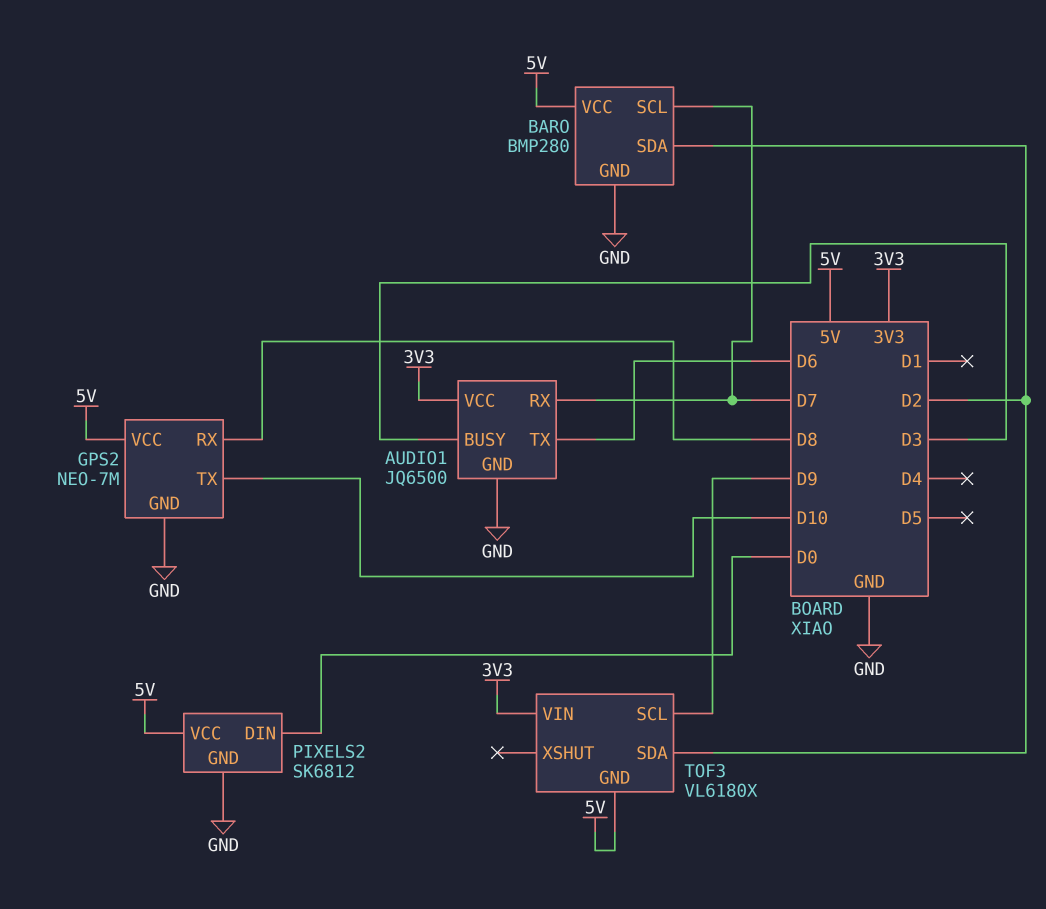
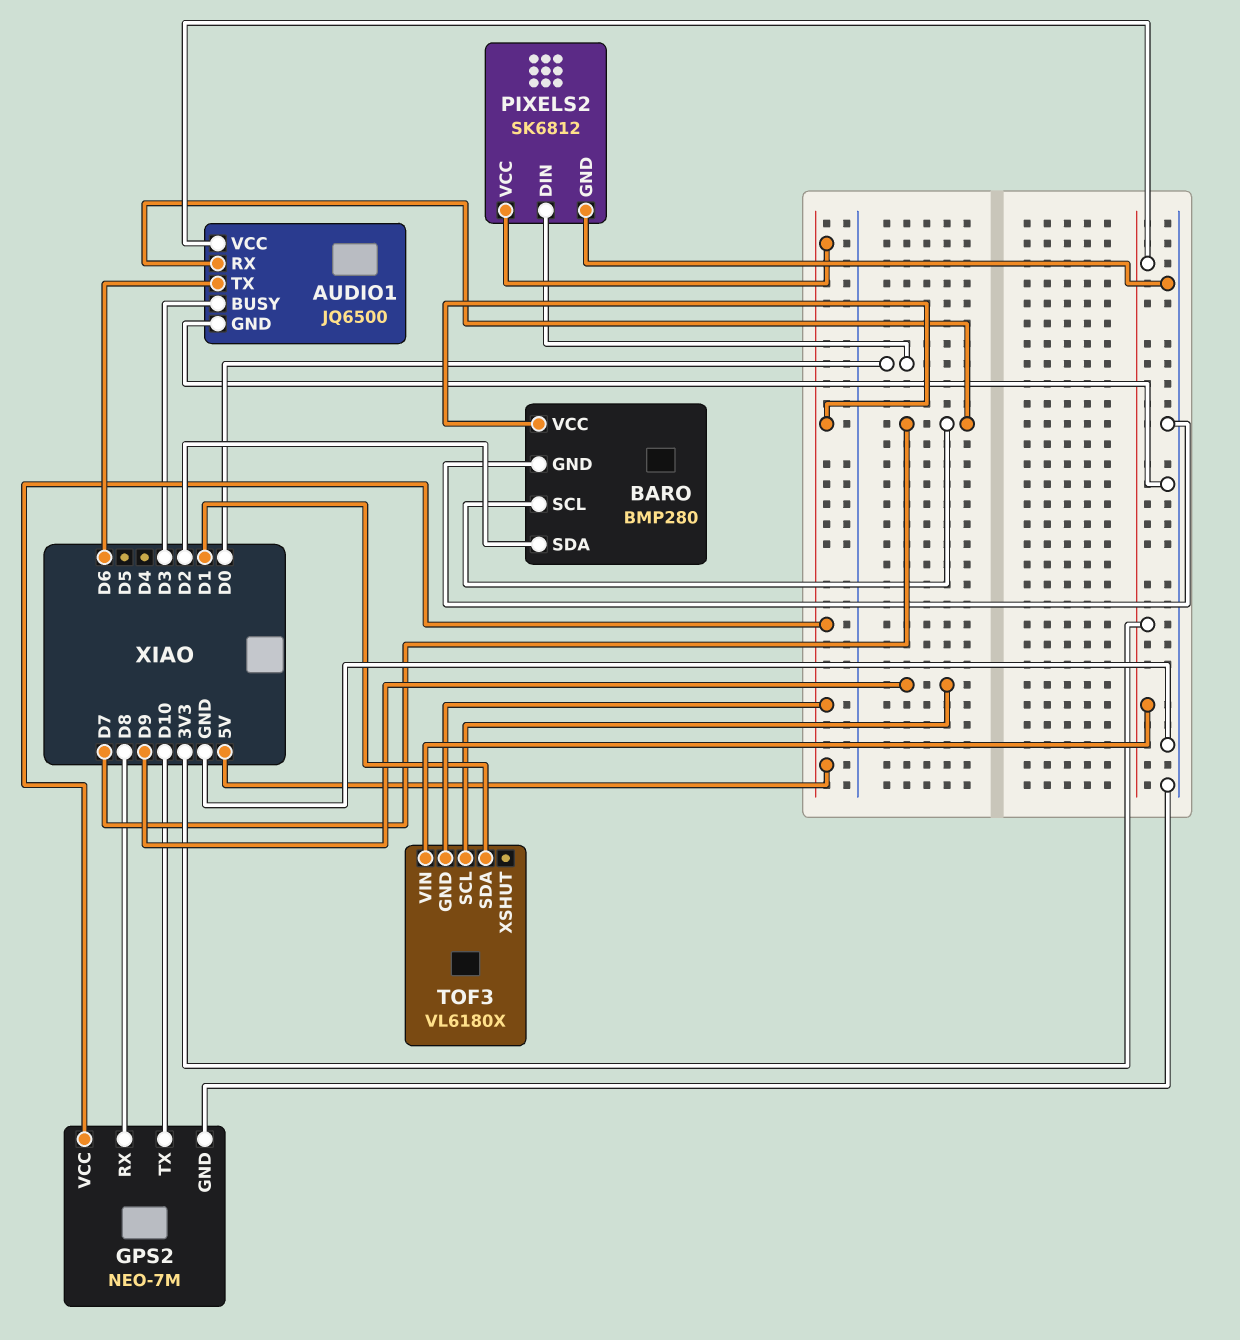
TOF3 pin SDA: D2 -> D1

